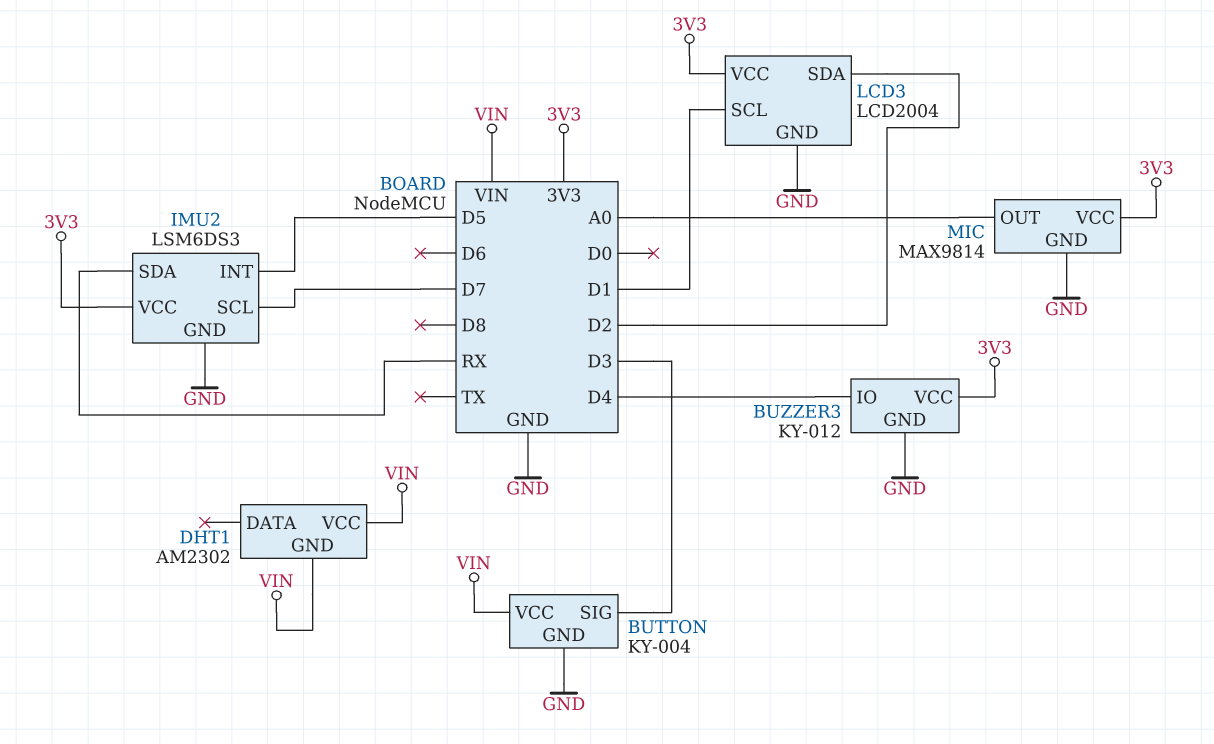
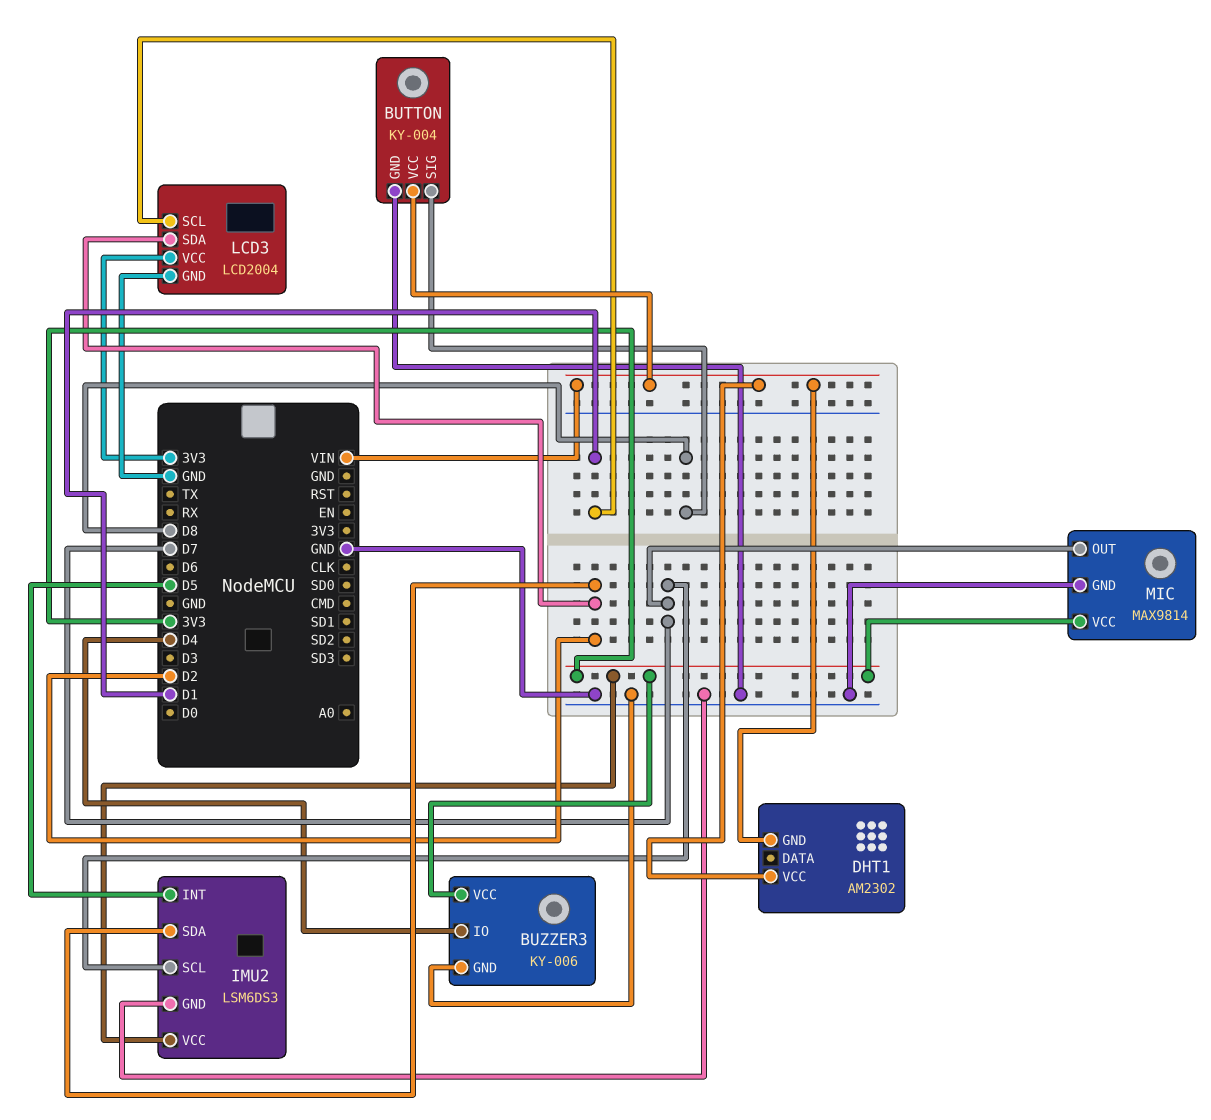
BUTTON pin SIG: D3 -> D8
BUZZER3: KY-012 -> KY-006
IMU2 pin SDA: RX -> D2
MIC pin OUT: A0 -> D7

